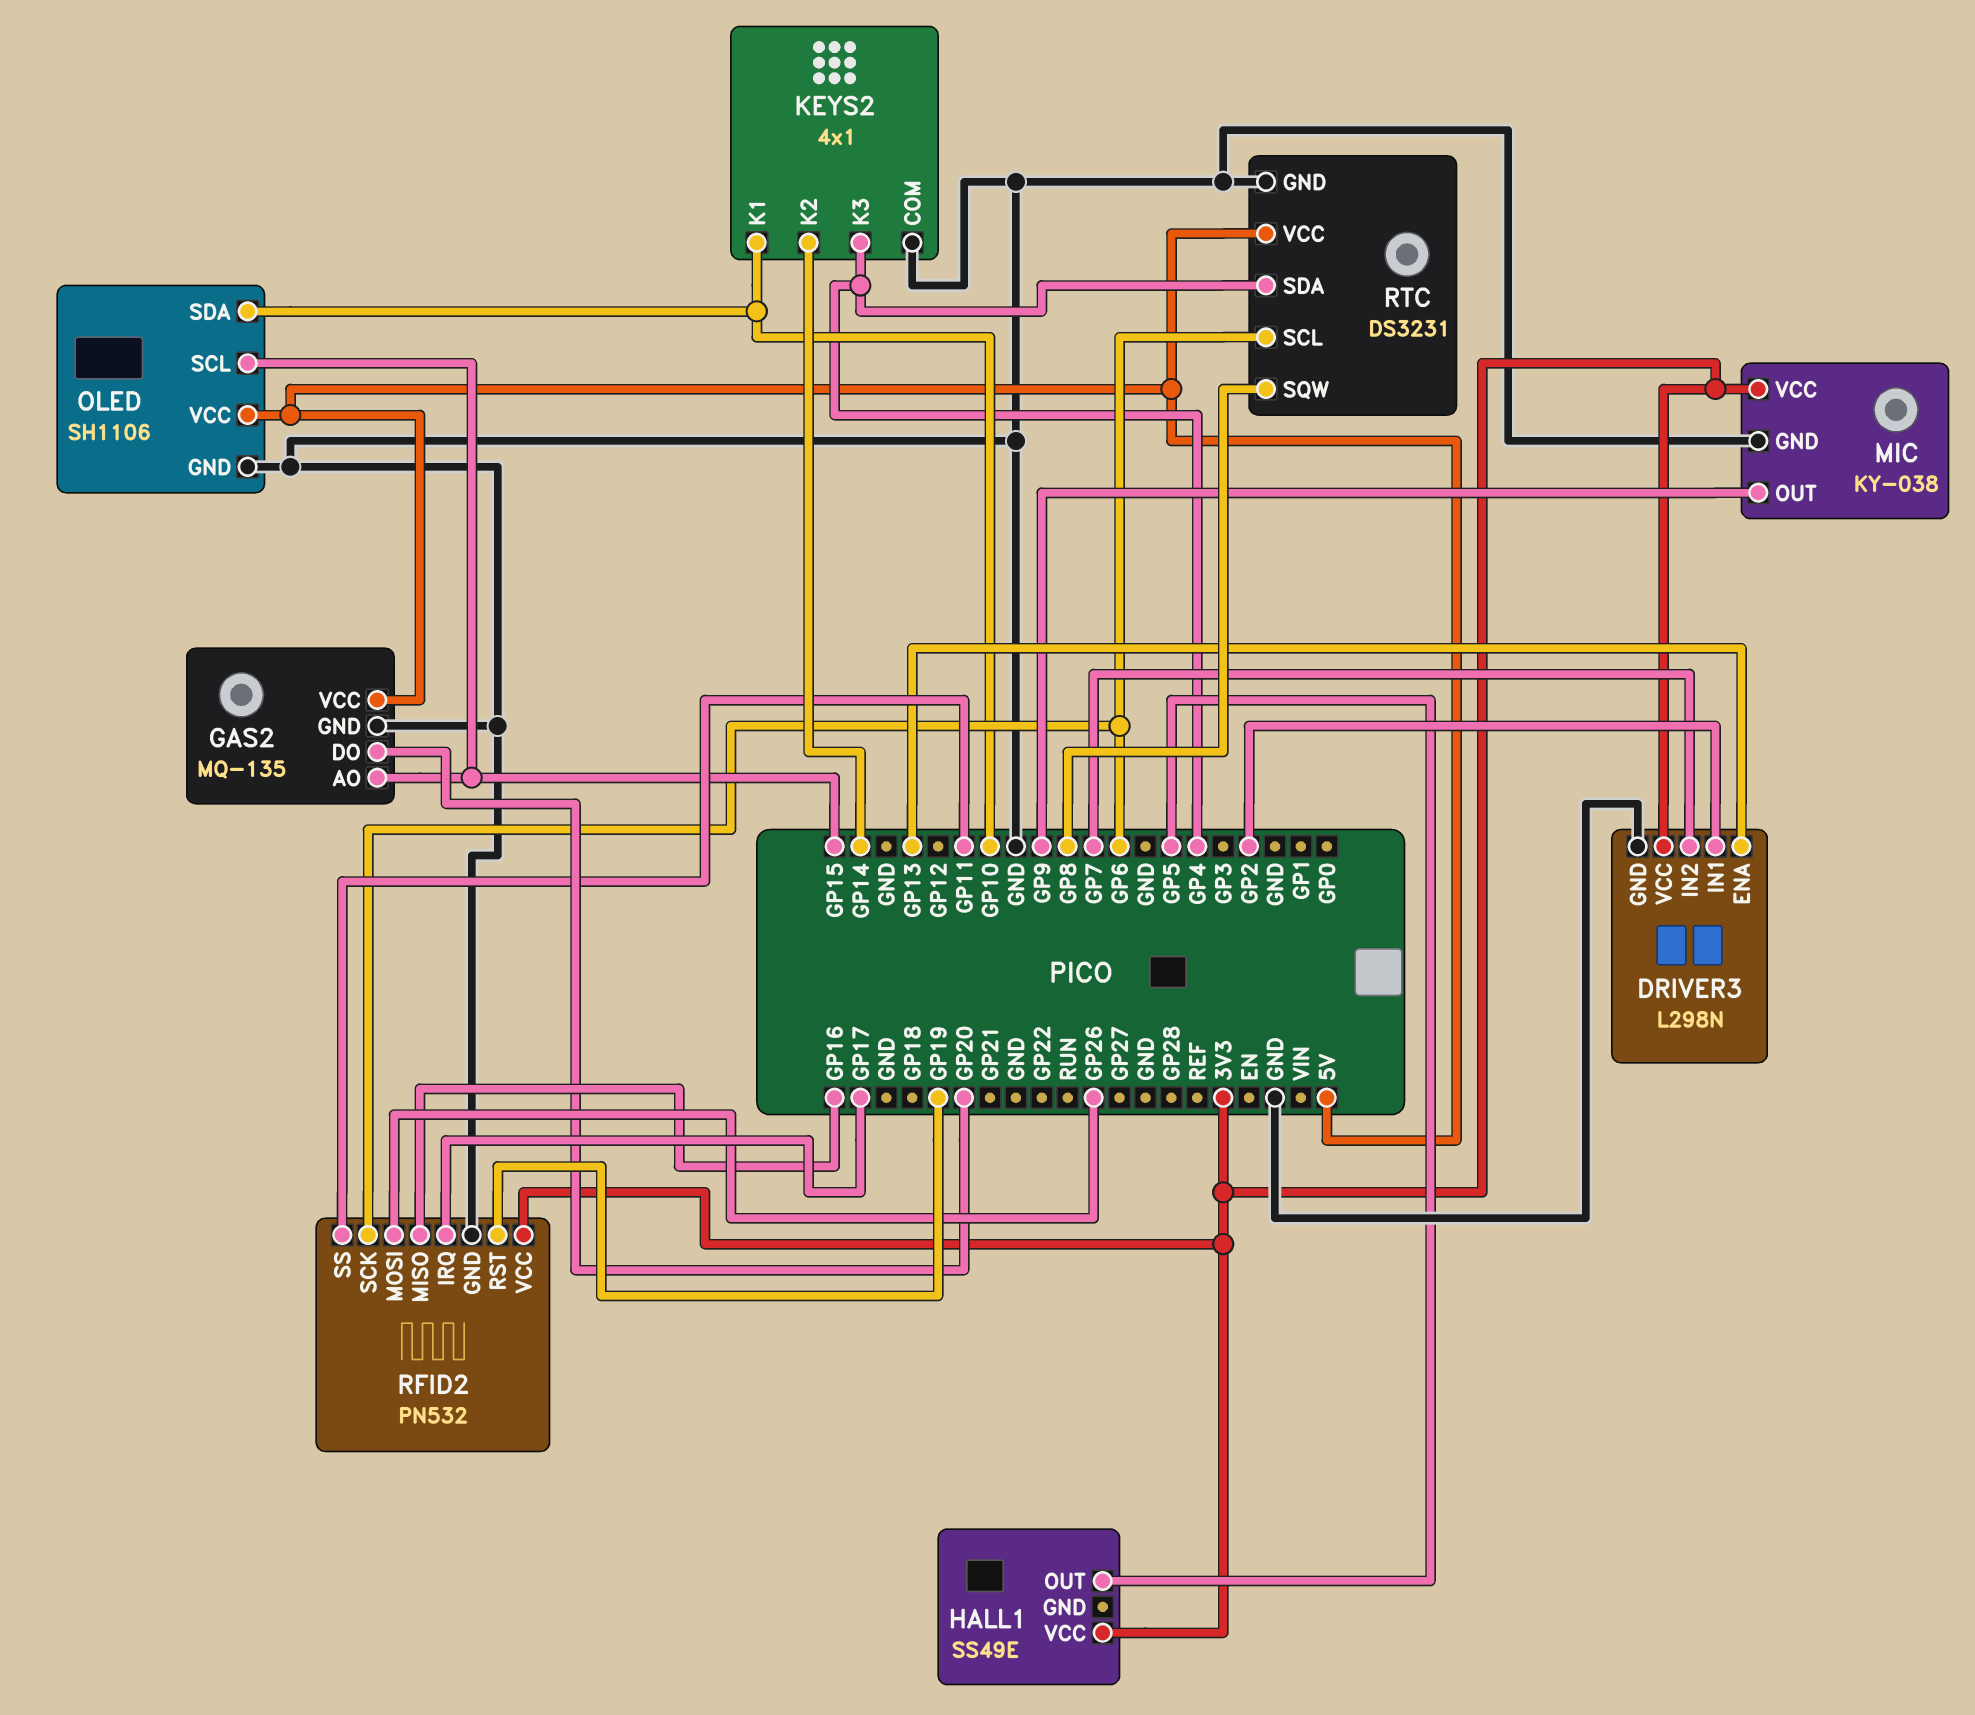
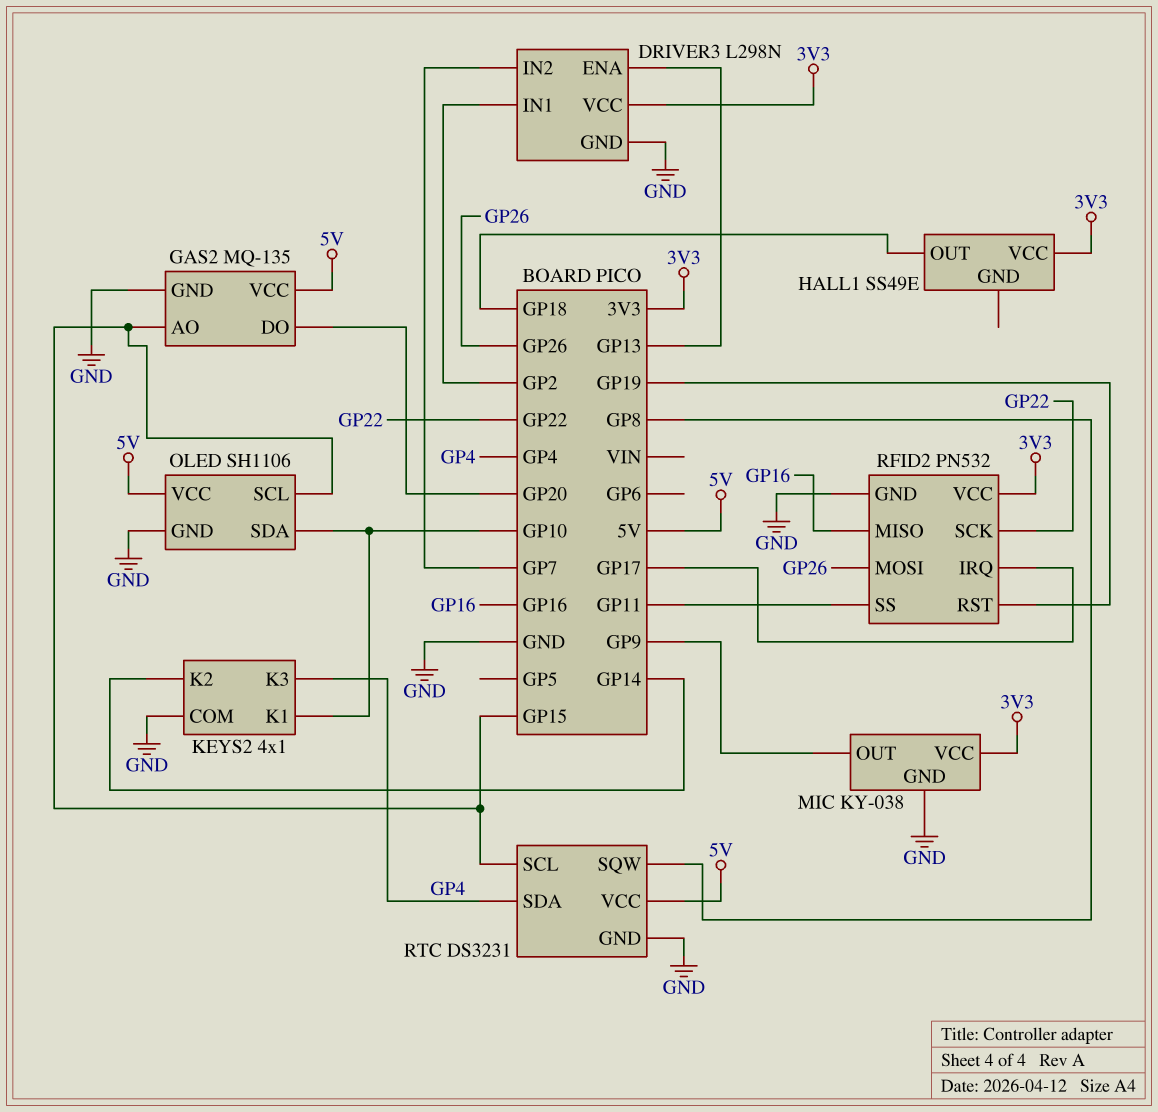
HALL1 pin OUT: GP5 -> GP18
RFID2 pin SCK: GP6 -> GP22
RTC pin SCL: GP6 -> GP15

